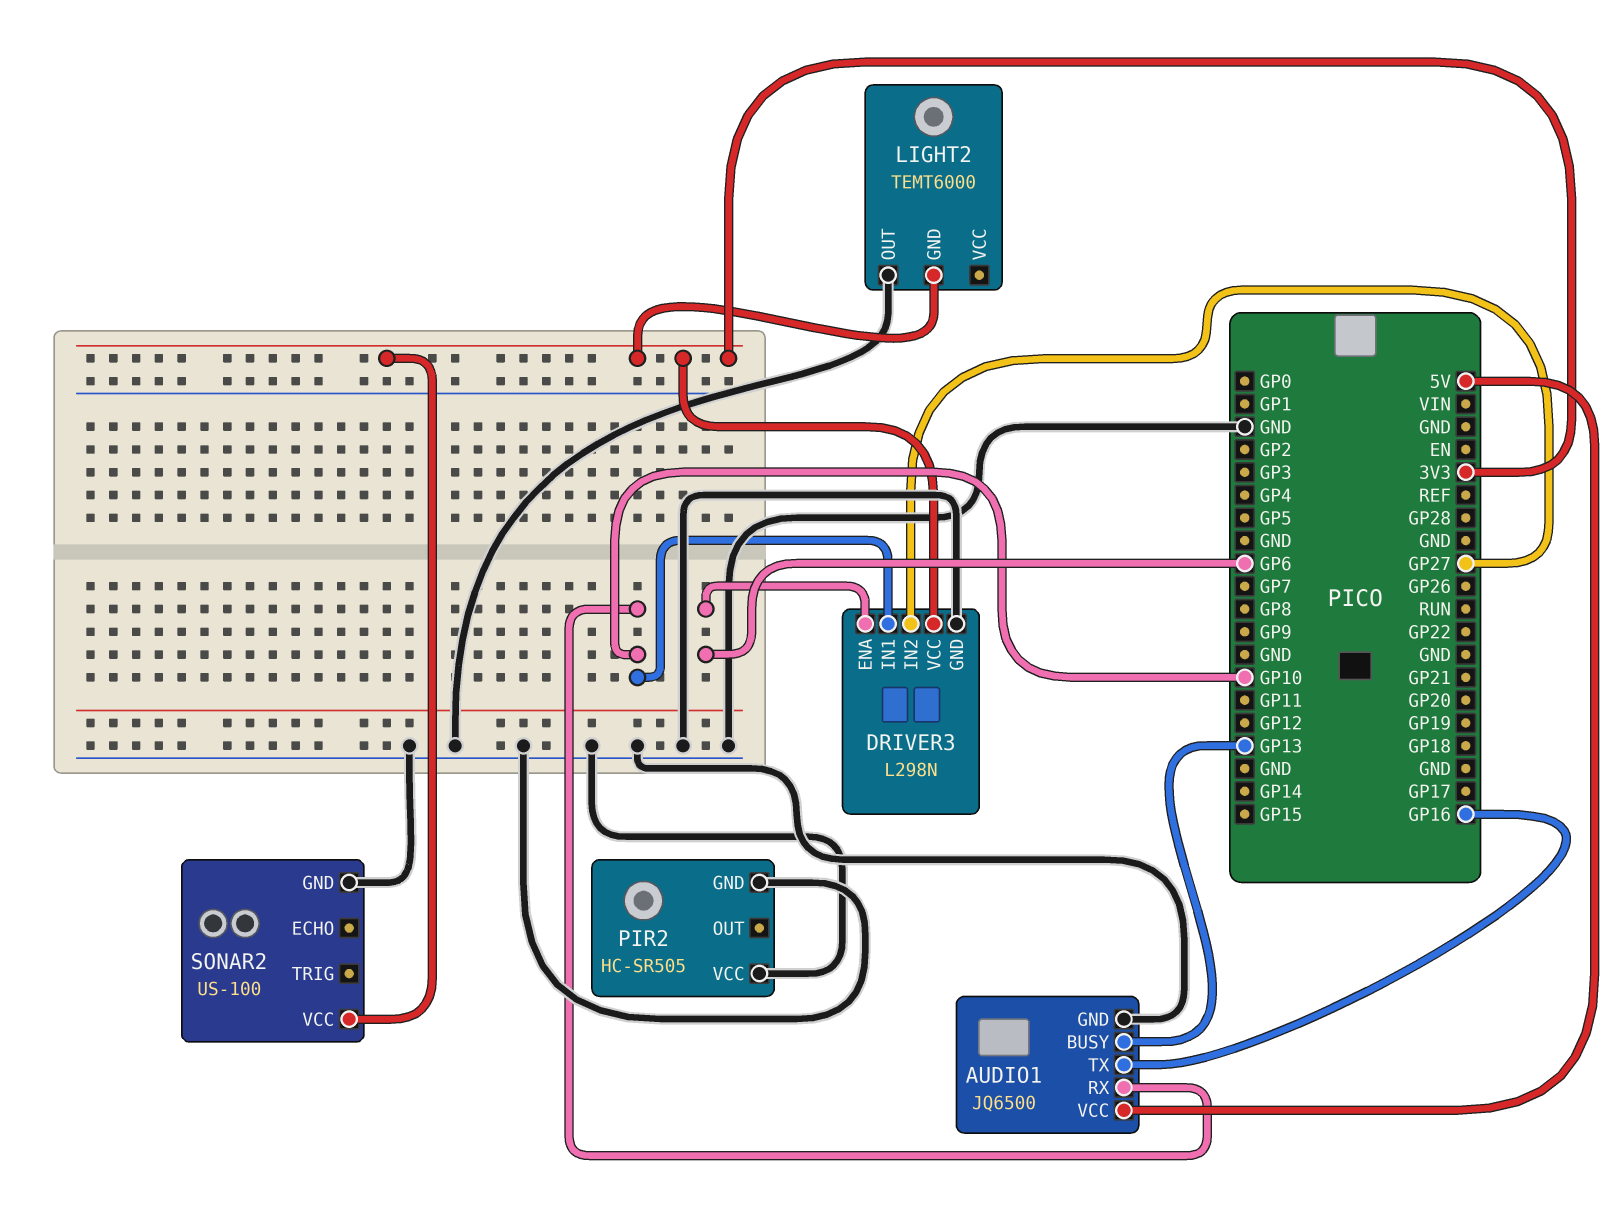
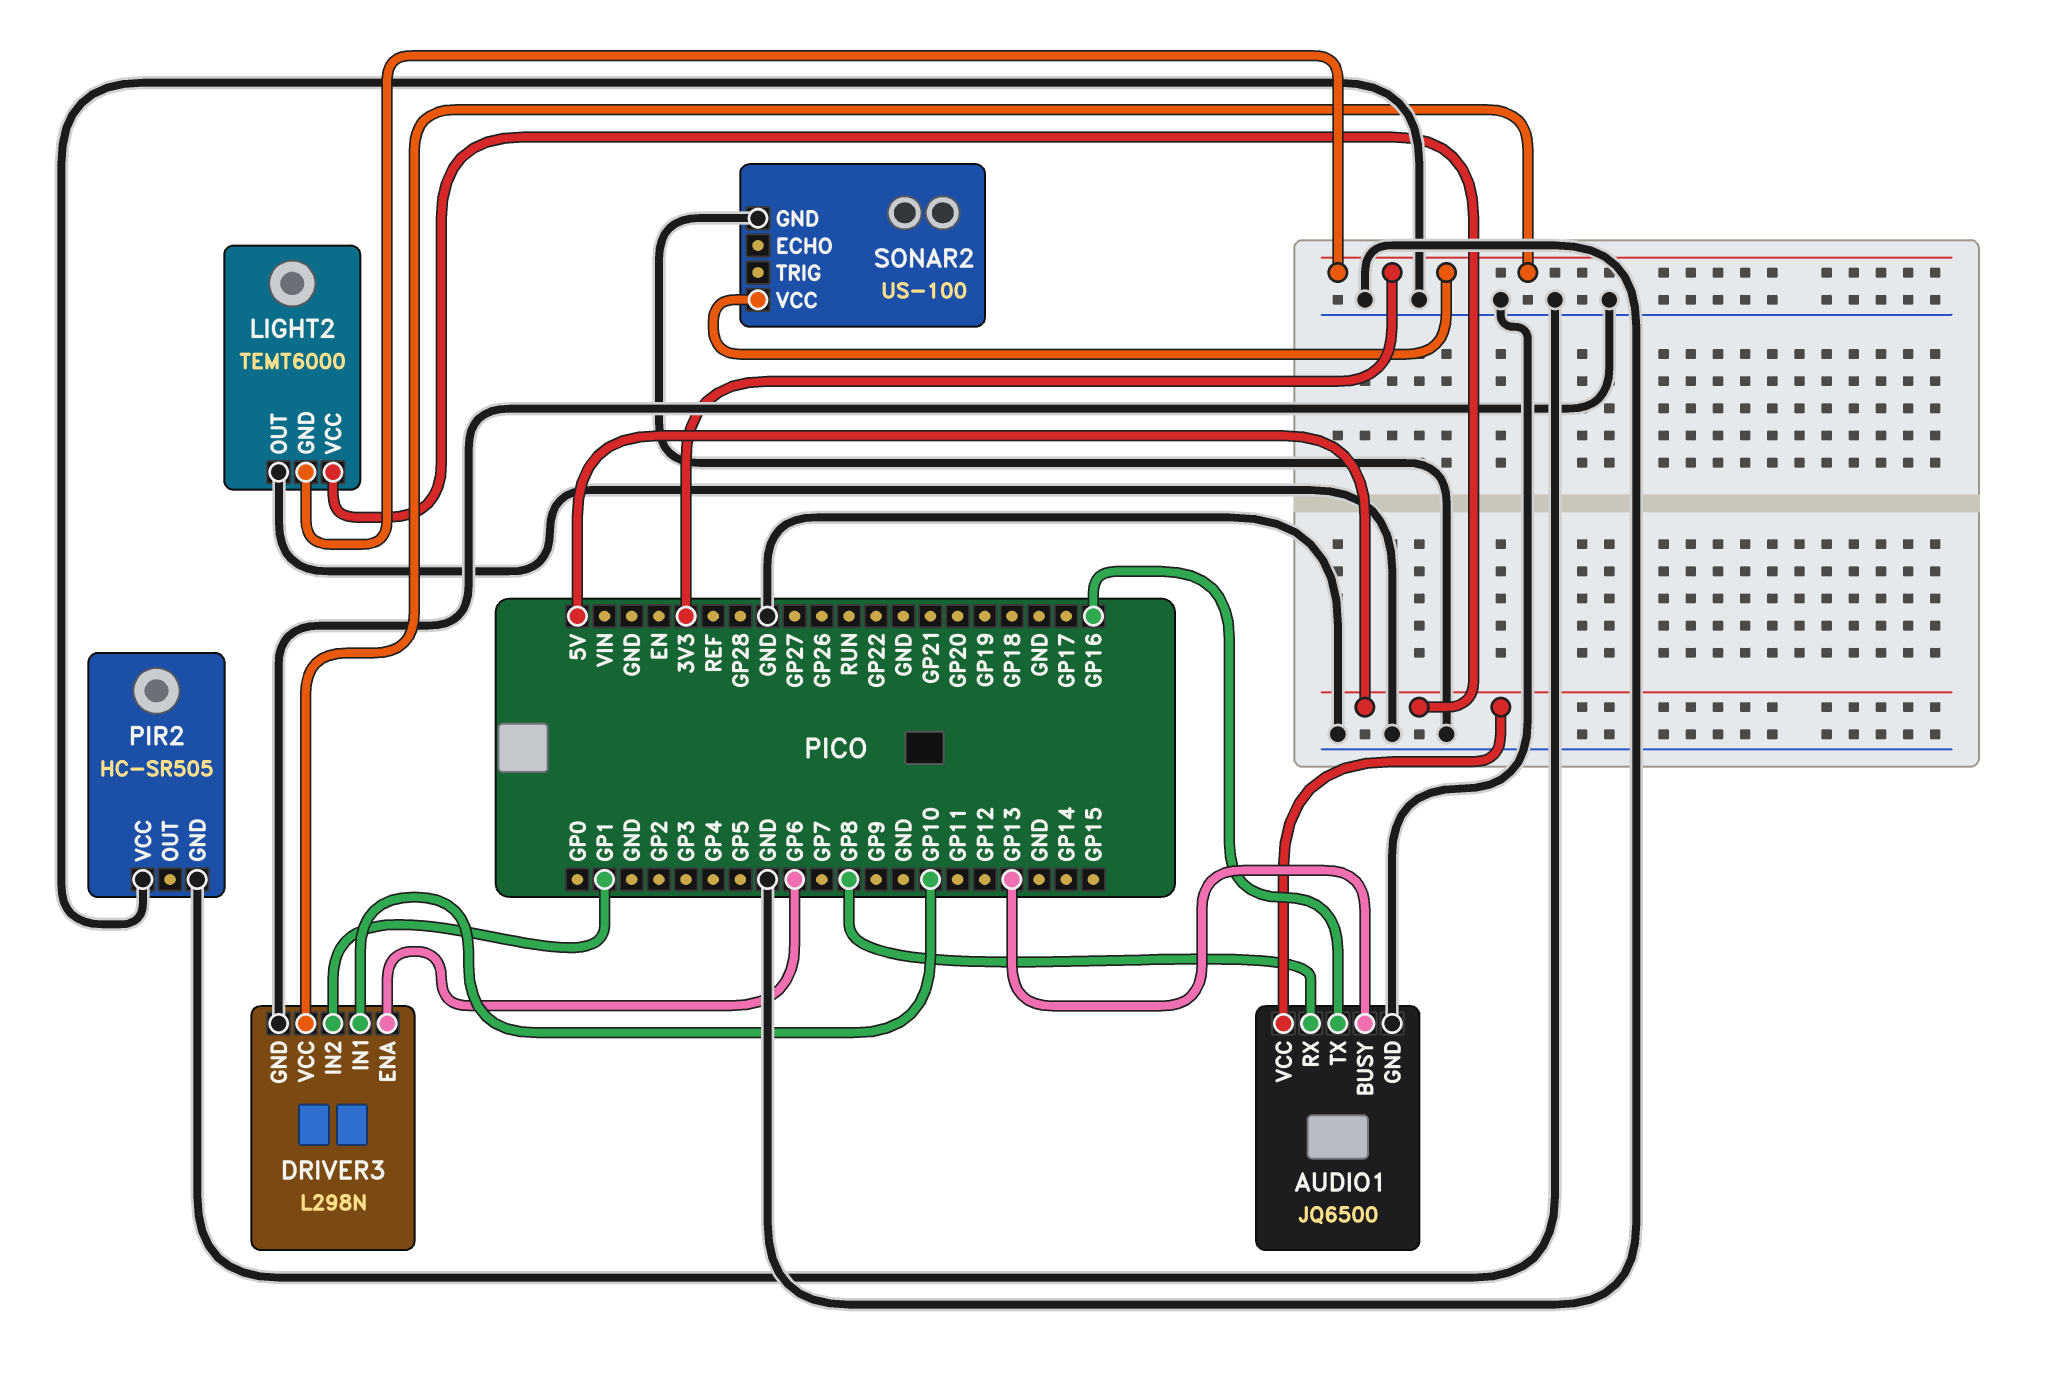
AUDIO1 pin RX: GP10 -> GP8
DRIVER3 pin IN2: GP27 -> GP1
LIGHT2 pin VCC: none -> 5V

